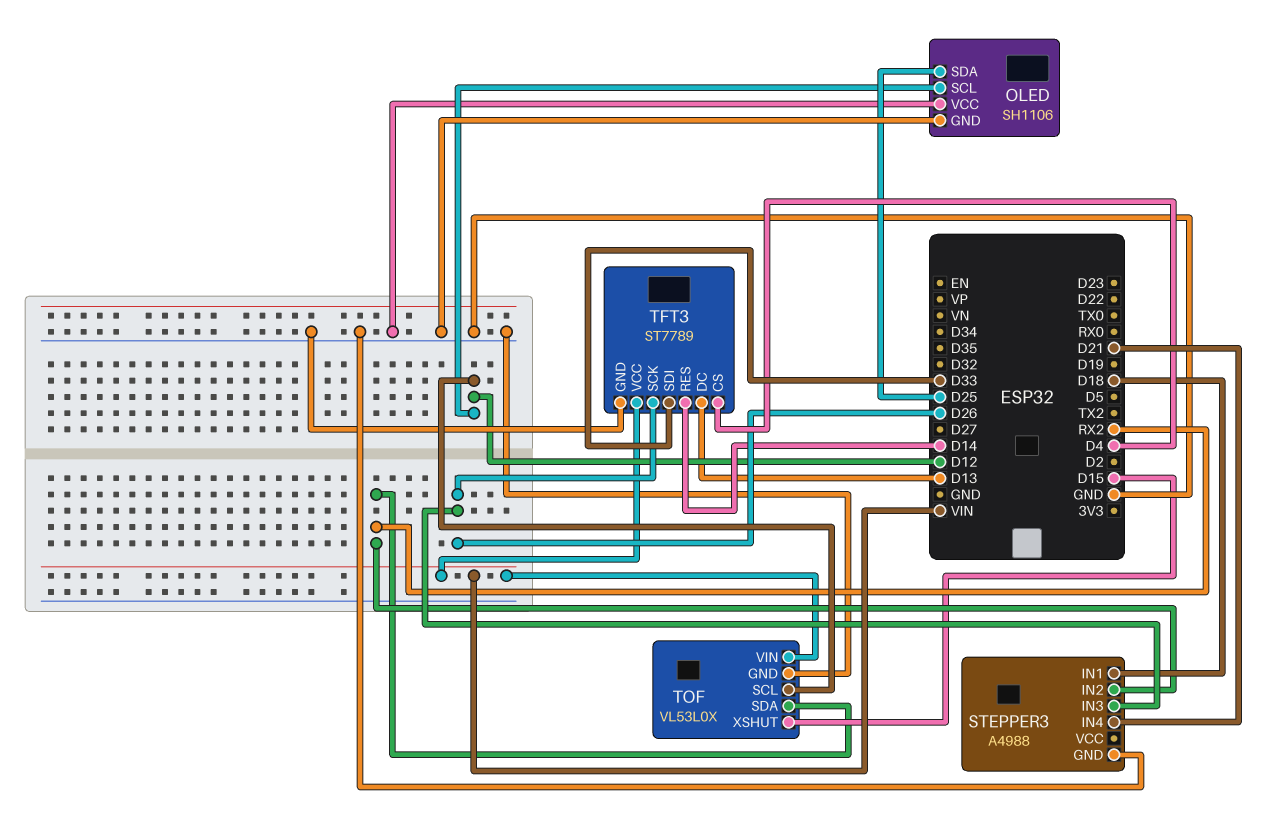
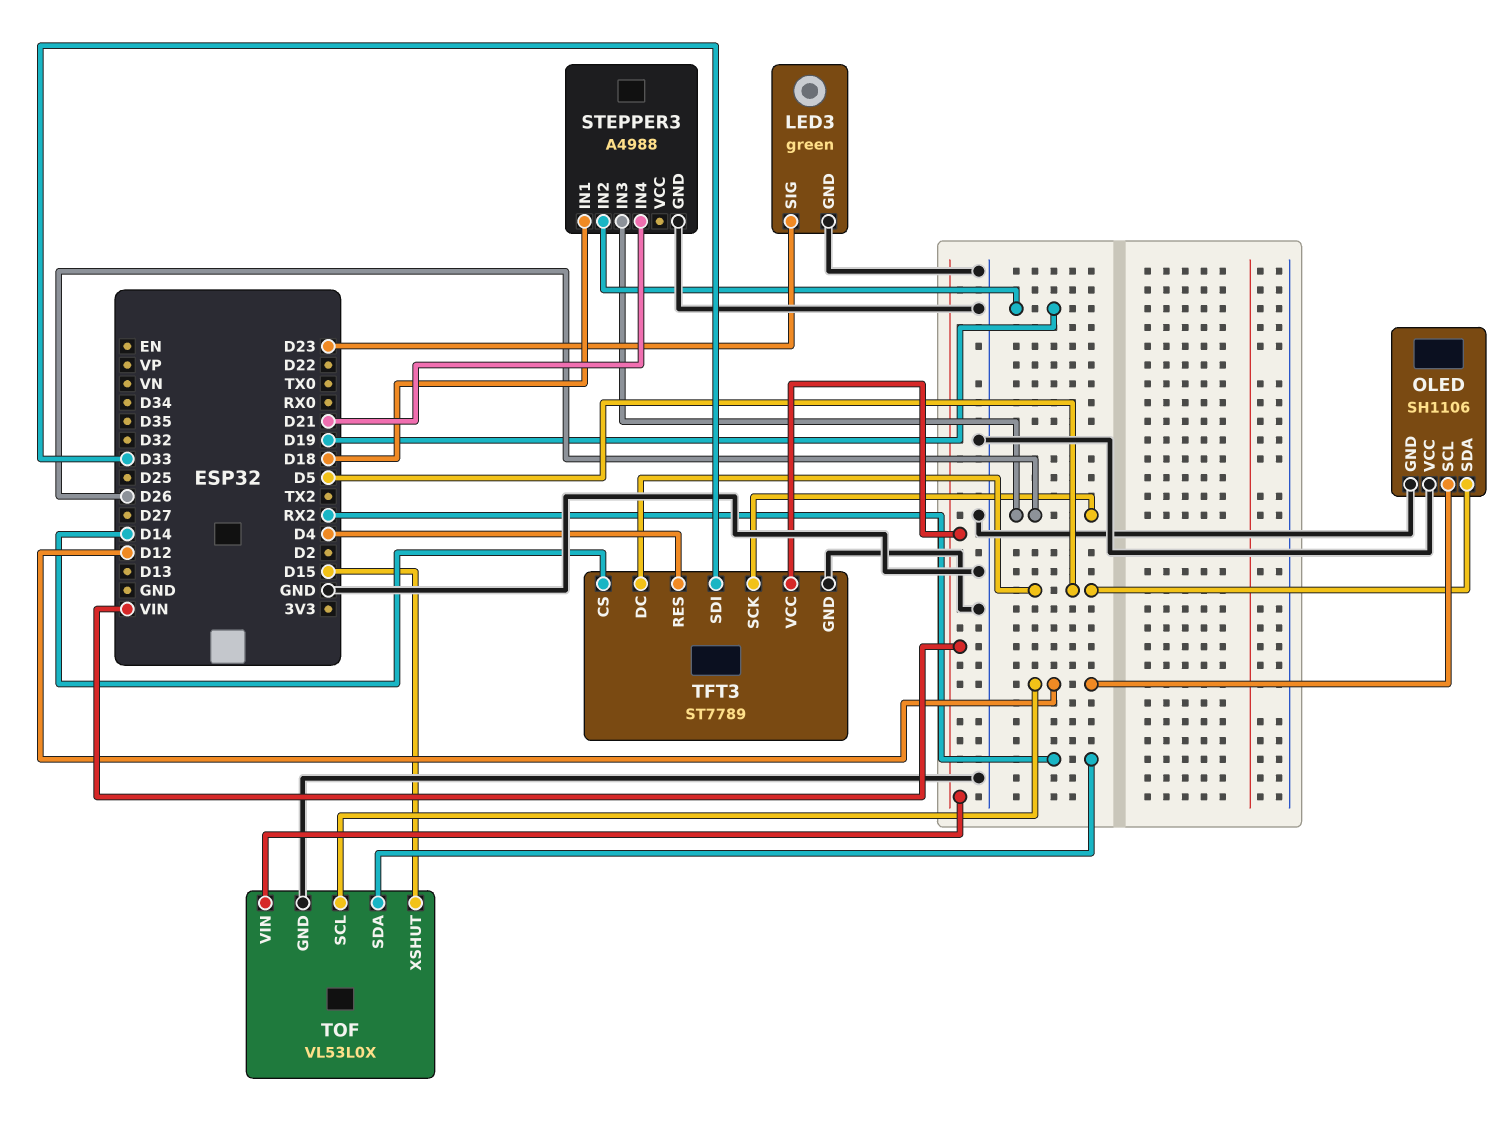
LED3: none -> green
LED3 pin GND: none -> GND
LED3 pin SIG: none -> D23
OLED pin SDA: D25 -> D5
STEPPER3 pin IN2: RX2 -> D19
TFT3 pin CS: D4 -> D14
TFT3 pin DC: D13 -> D5
TFT3 pin RES: D14 -> D4

